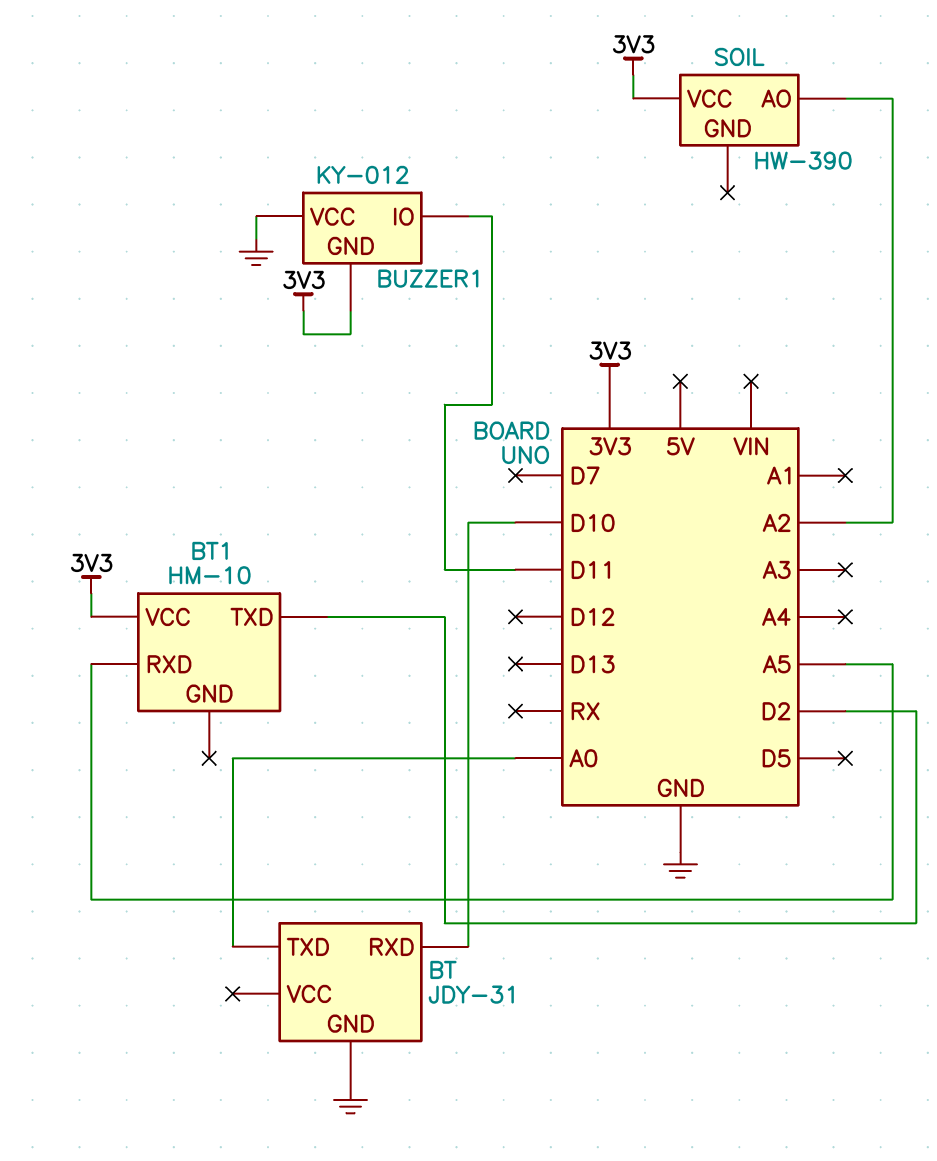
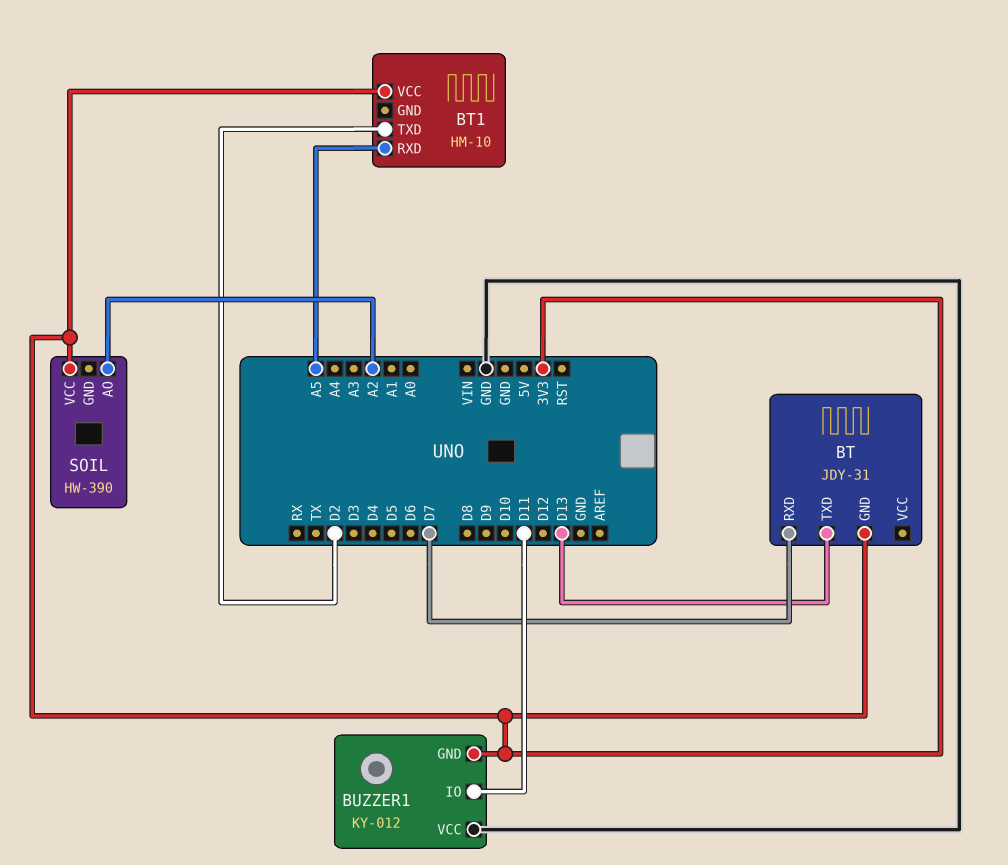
BT pin GND: GND -> 3V3
BT pin RXD: D10 -> D7
BT pin TXD: A0 -> D13

